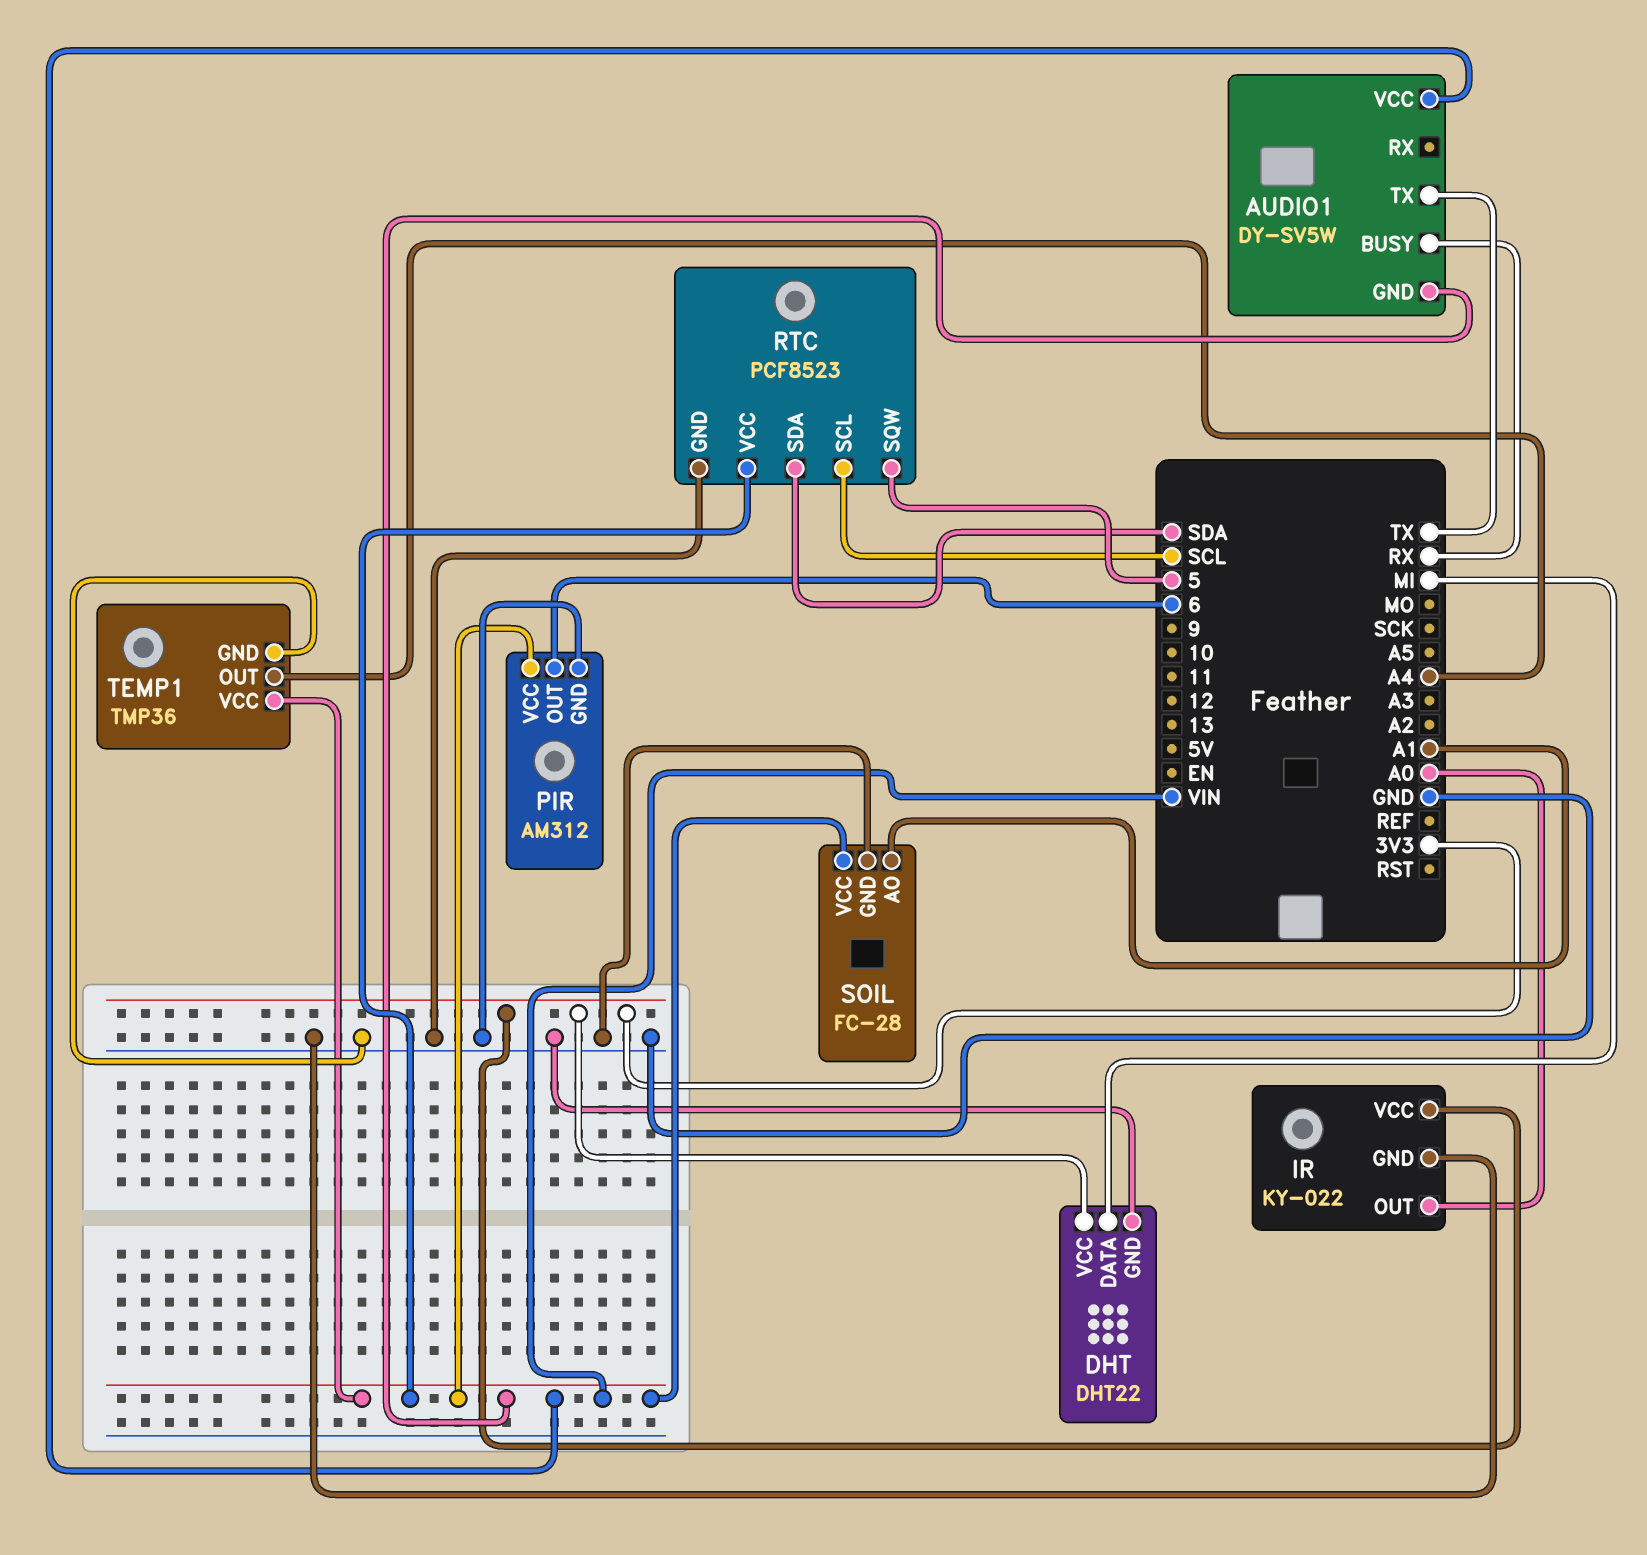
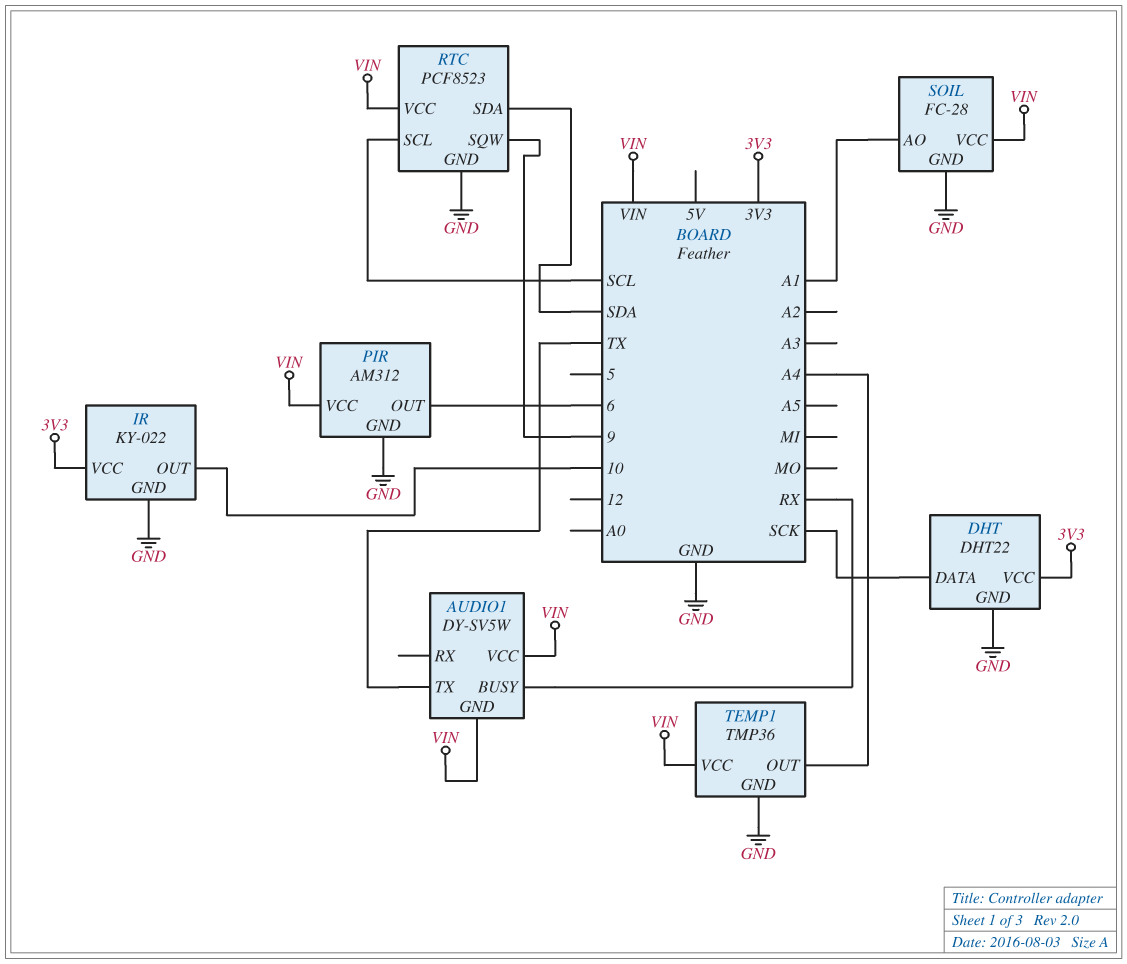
DHT pin DATA: MI -> SCK
IR pin OUT: A0 -> 10
RTC pin SQW: 5 -> 9

